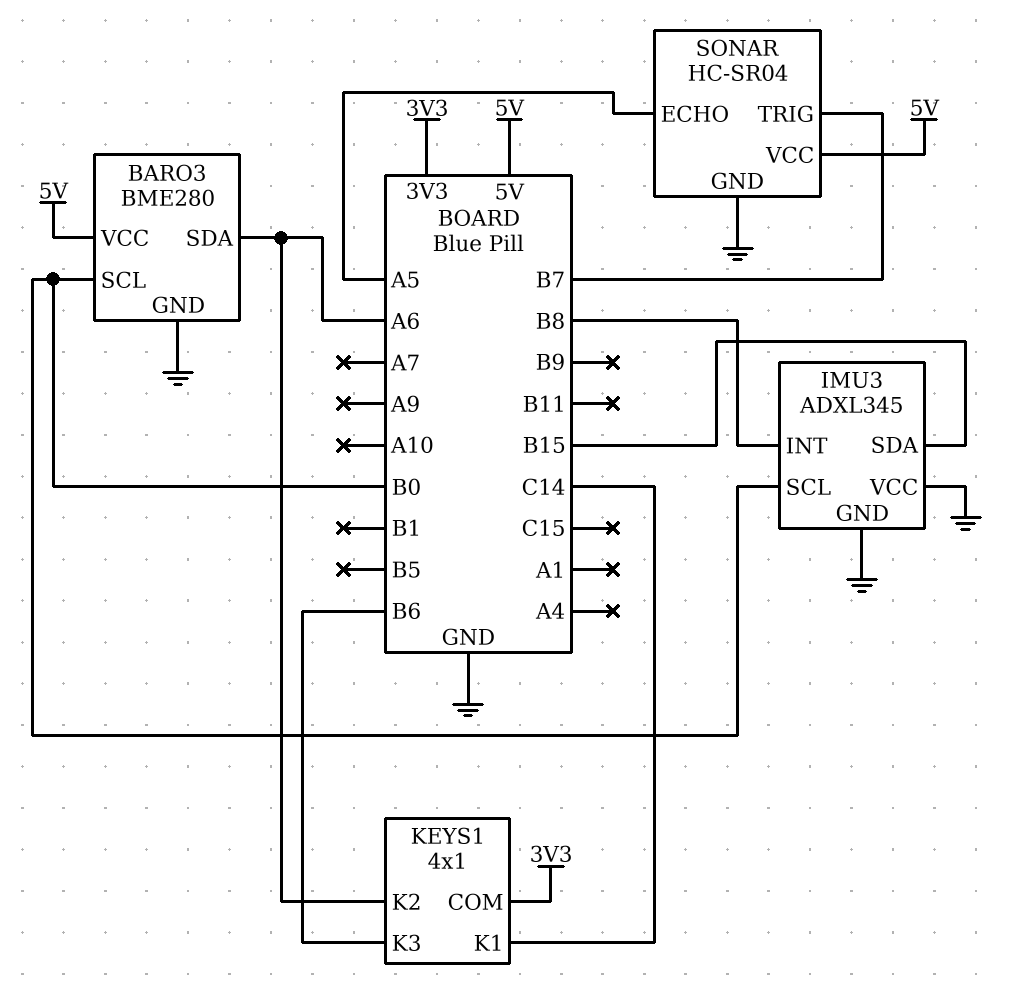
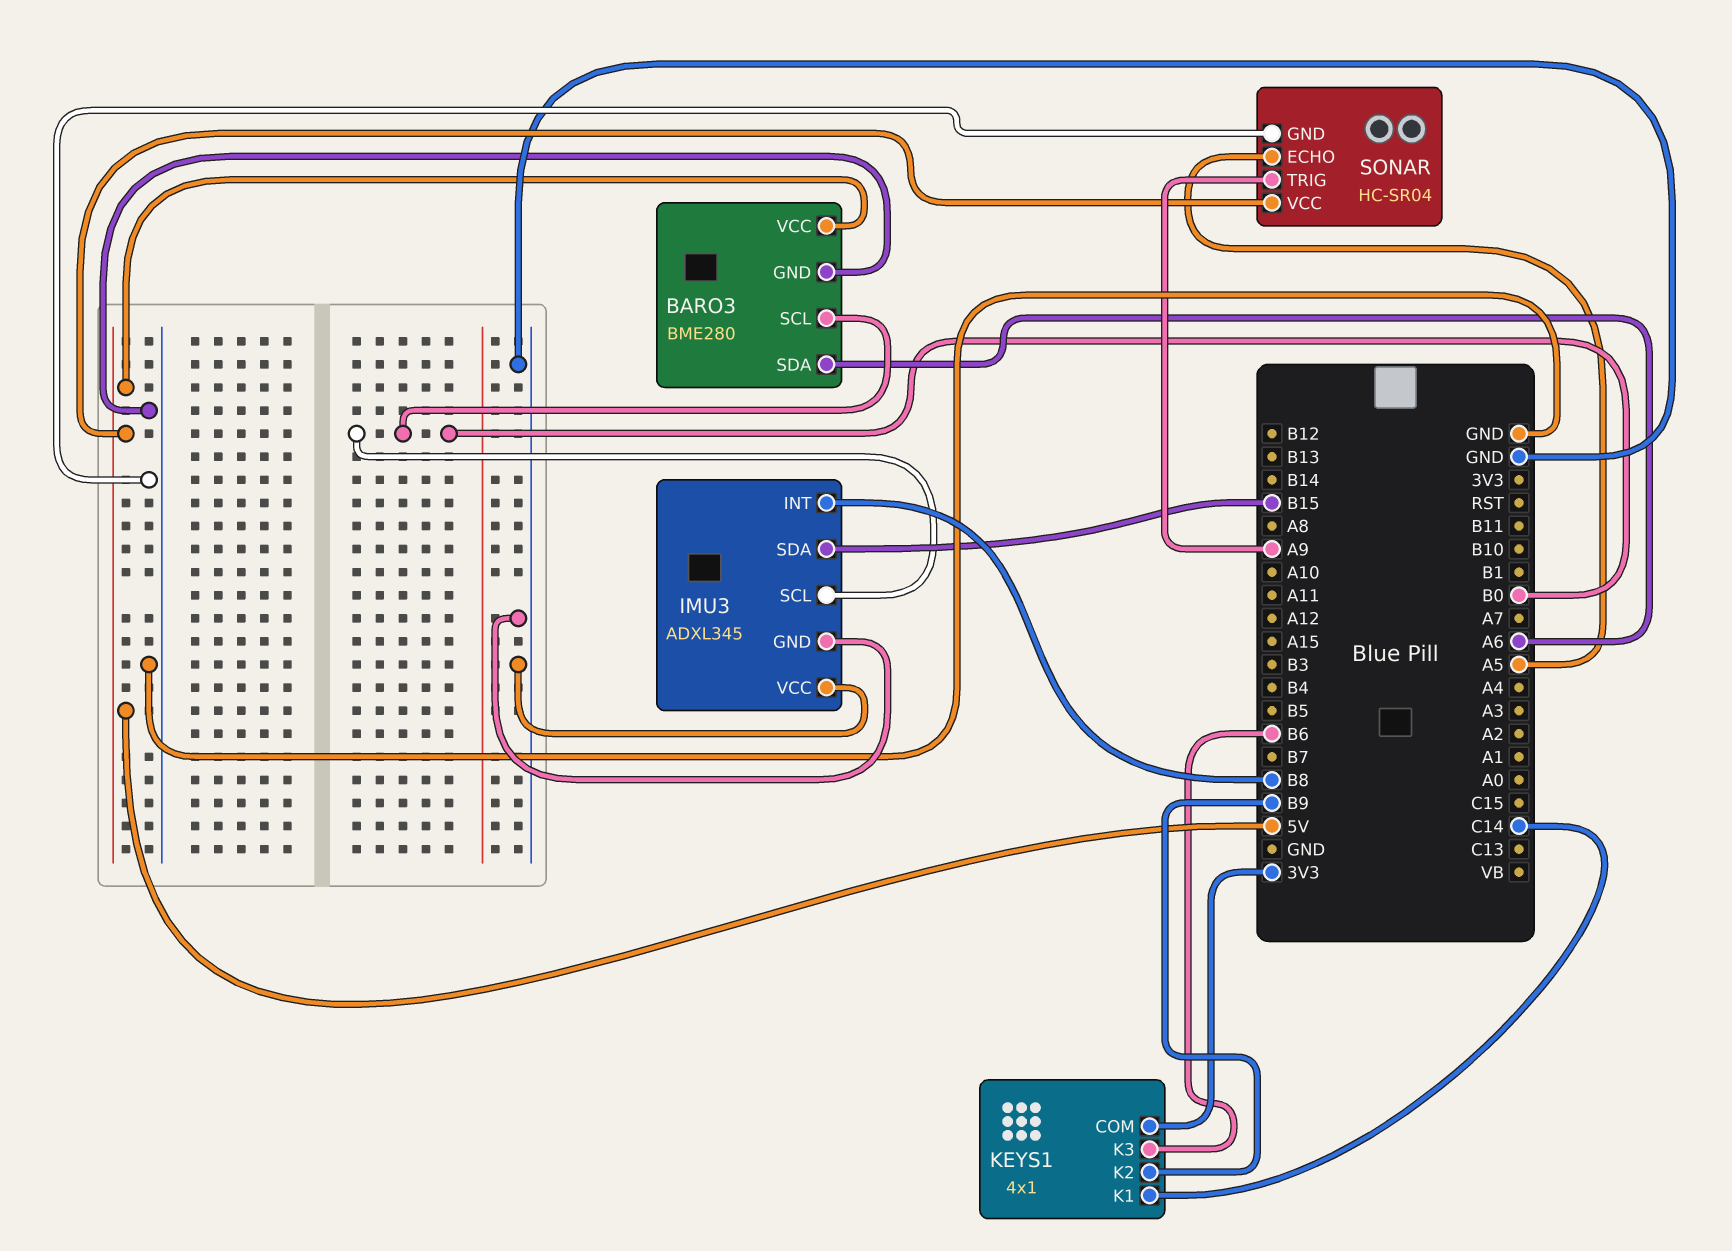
KEYS1 pin K2: A6 -> B9
SONAR pin TRIG: B7 -> A9

